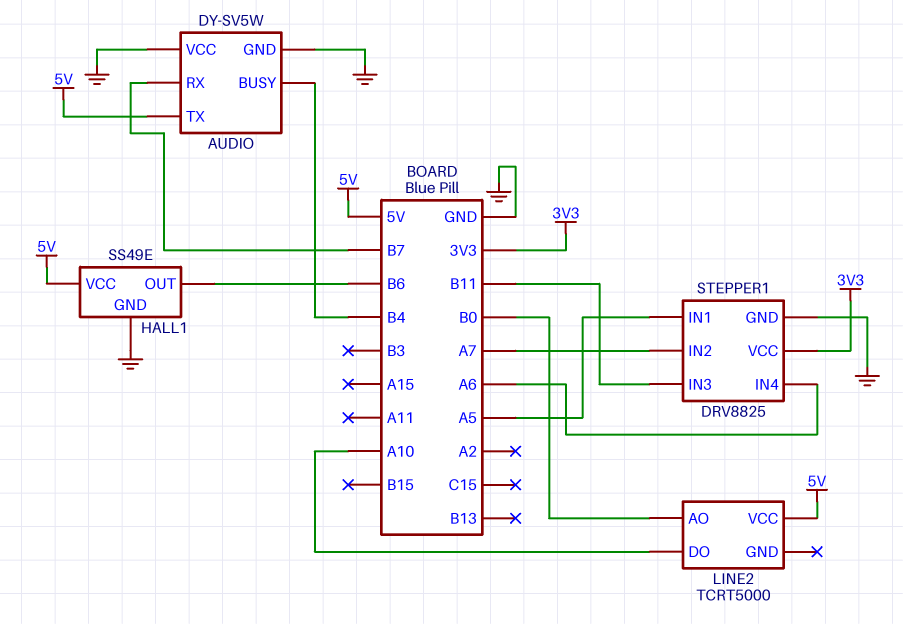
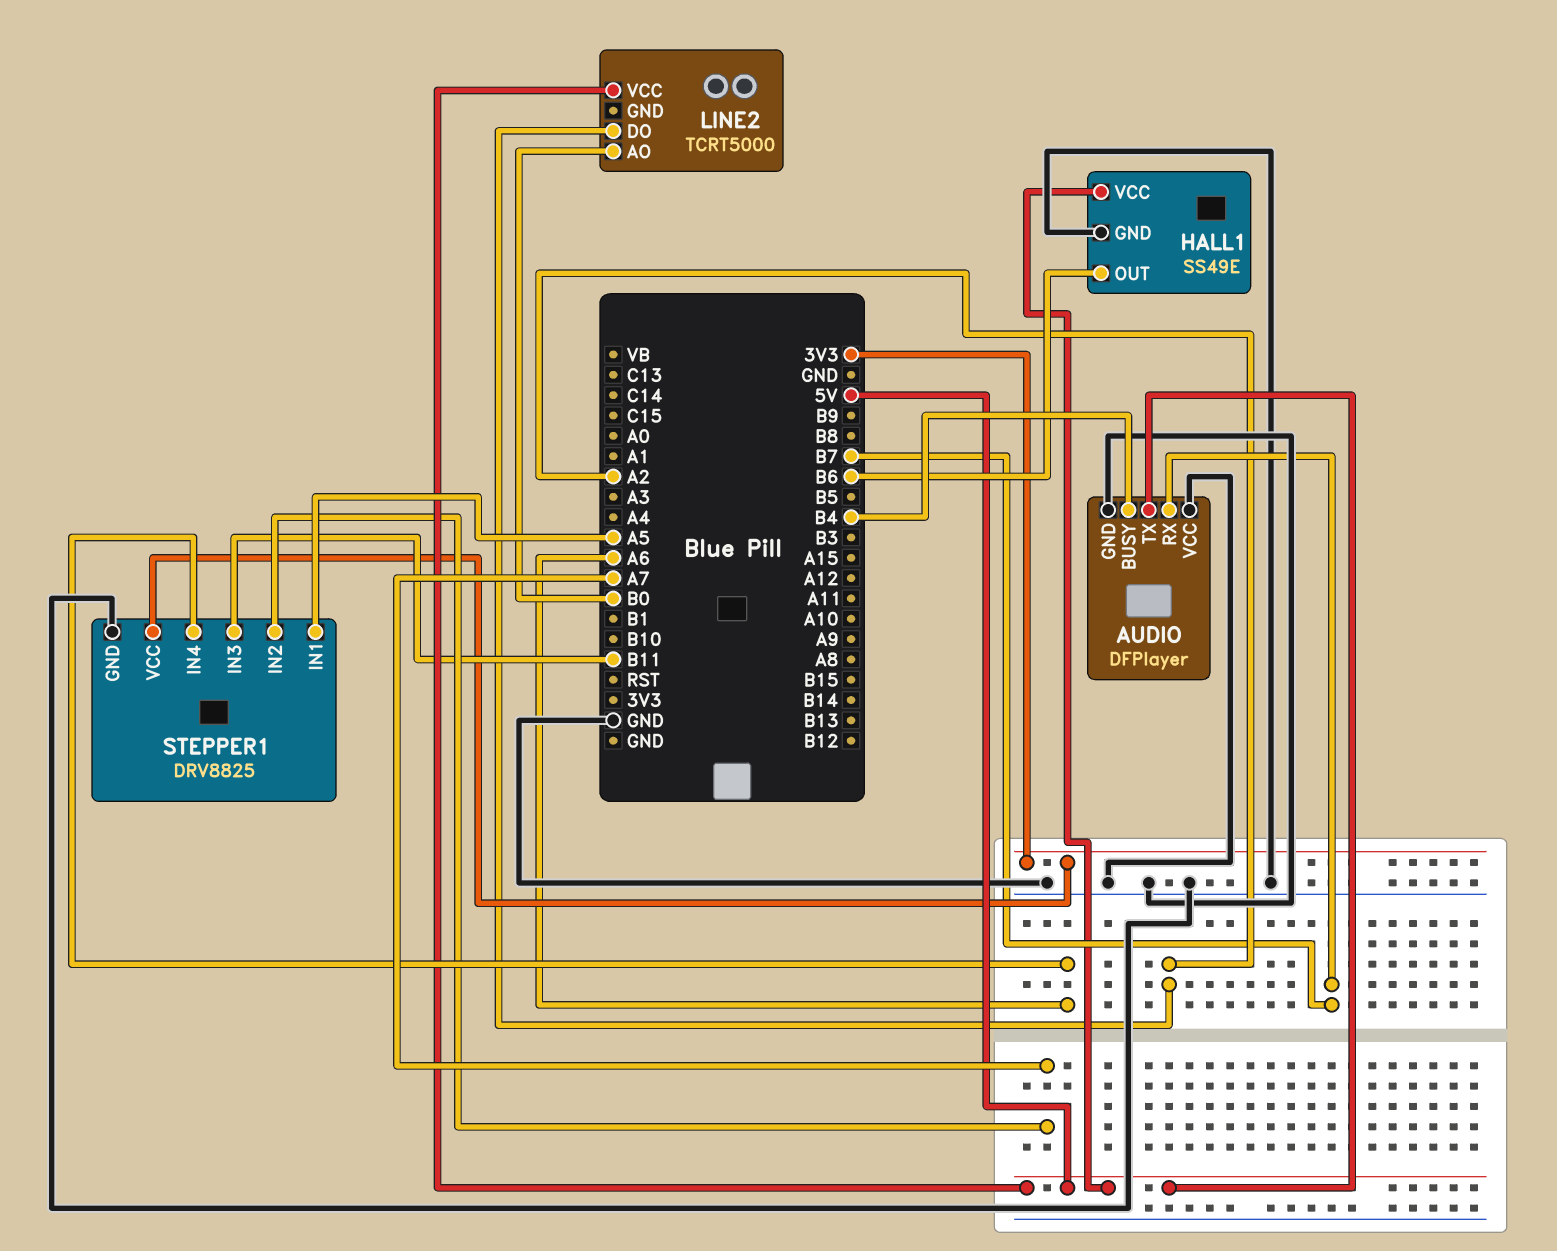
AUDIO: DY-SV5W -> DFPlayer
LINE2 pin DO: A10 -> A2

